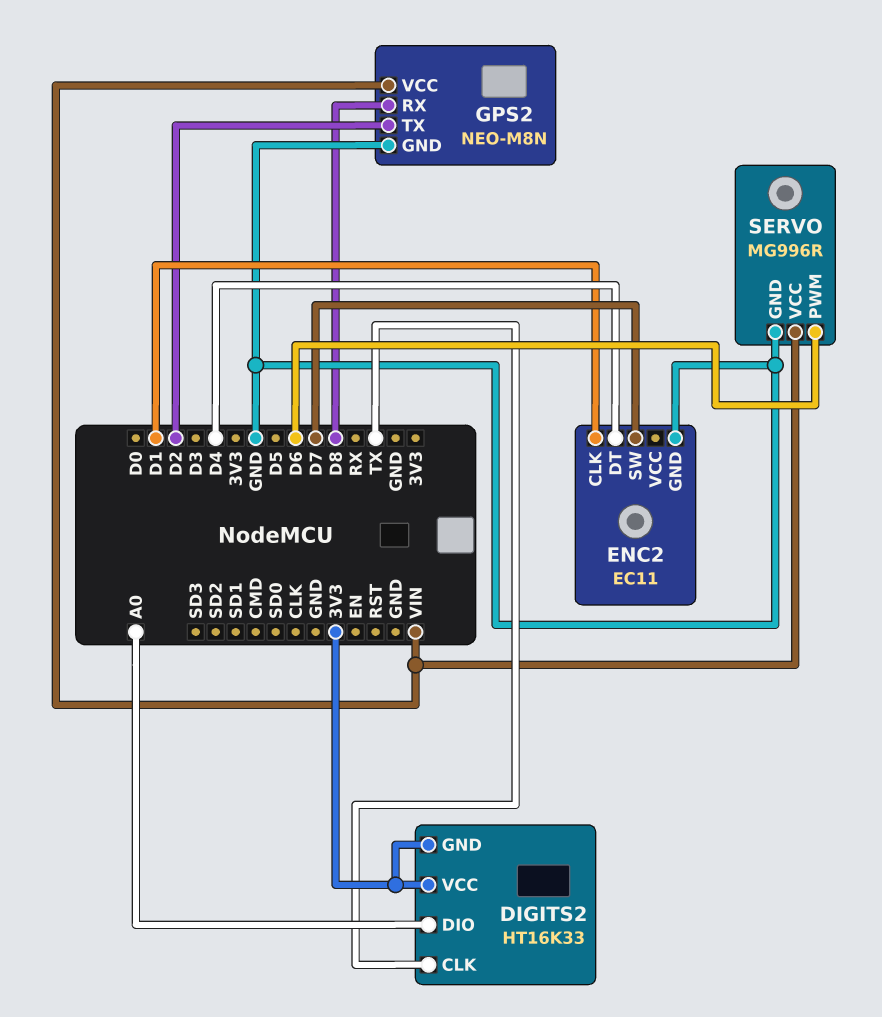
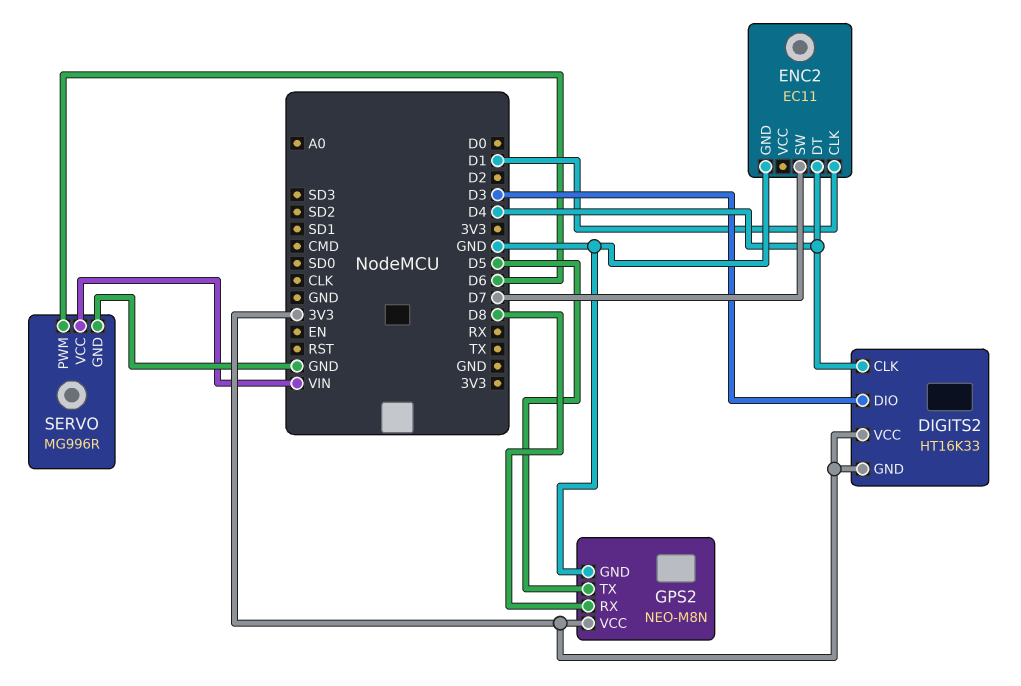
DIGITS2 pin CLK: TX -> D4
DIGITS2 pin DIO: A0 -> D3
GPS2 pin TX: D2 -> D5
GPS2 pin VCC: VIN -> 3V3

